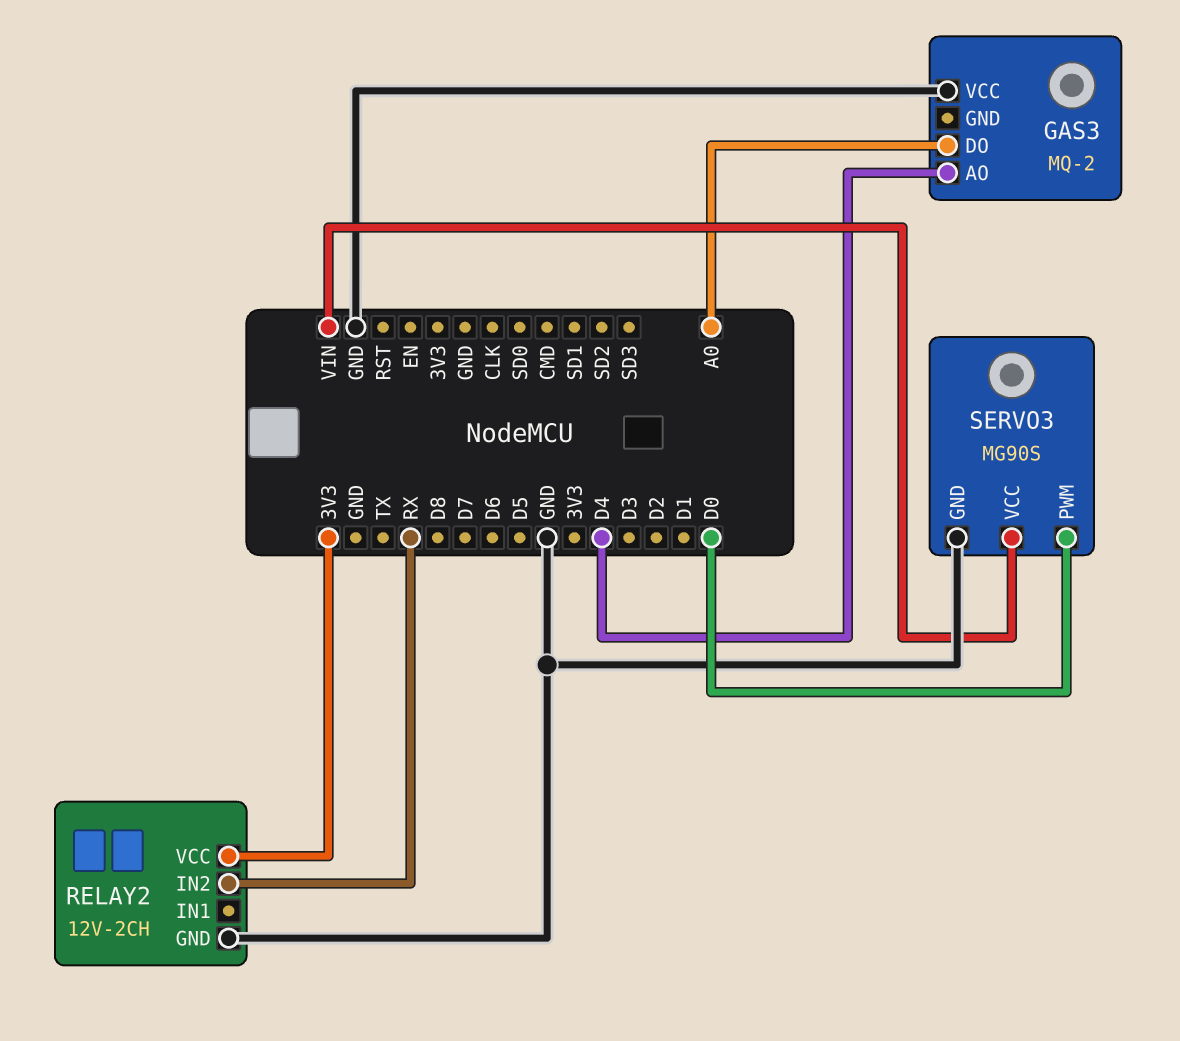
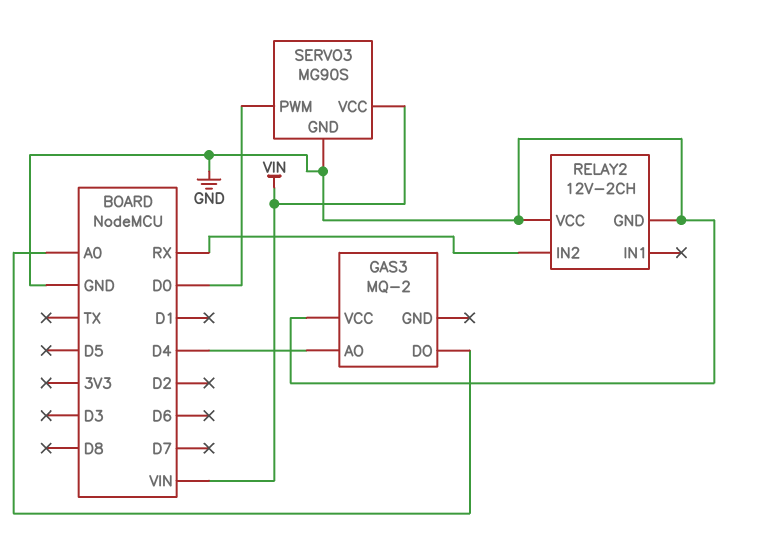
RELAY2 pin VCC: 3V3 -> GND

